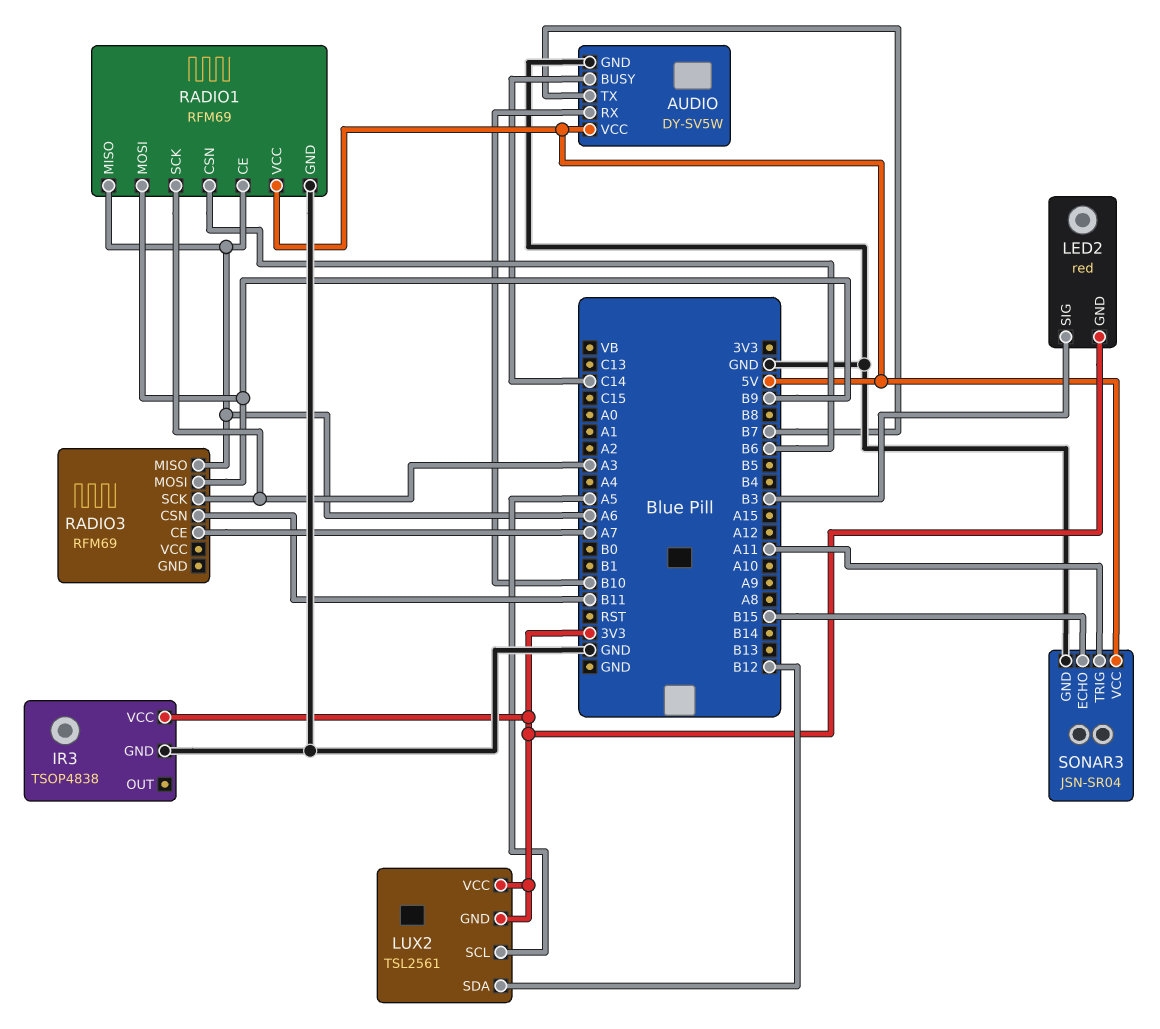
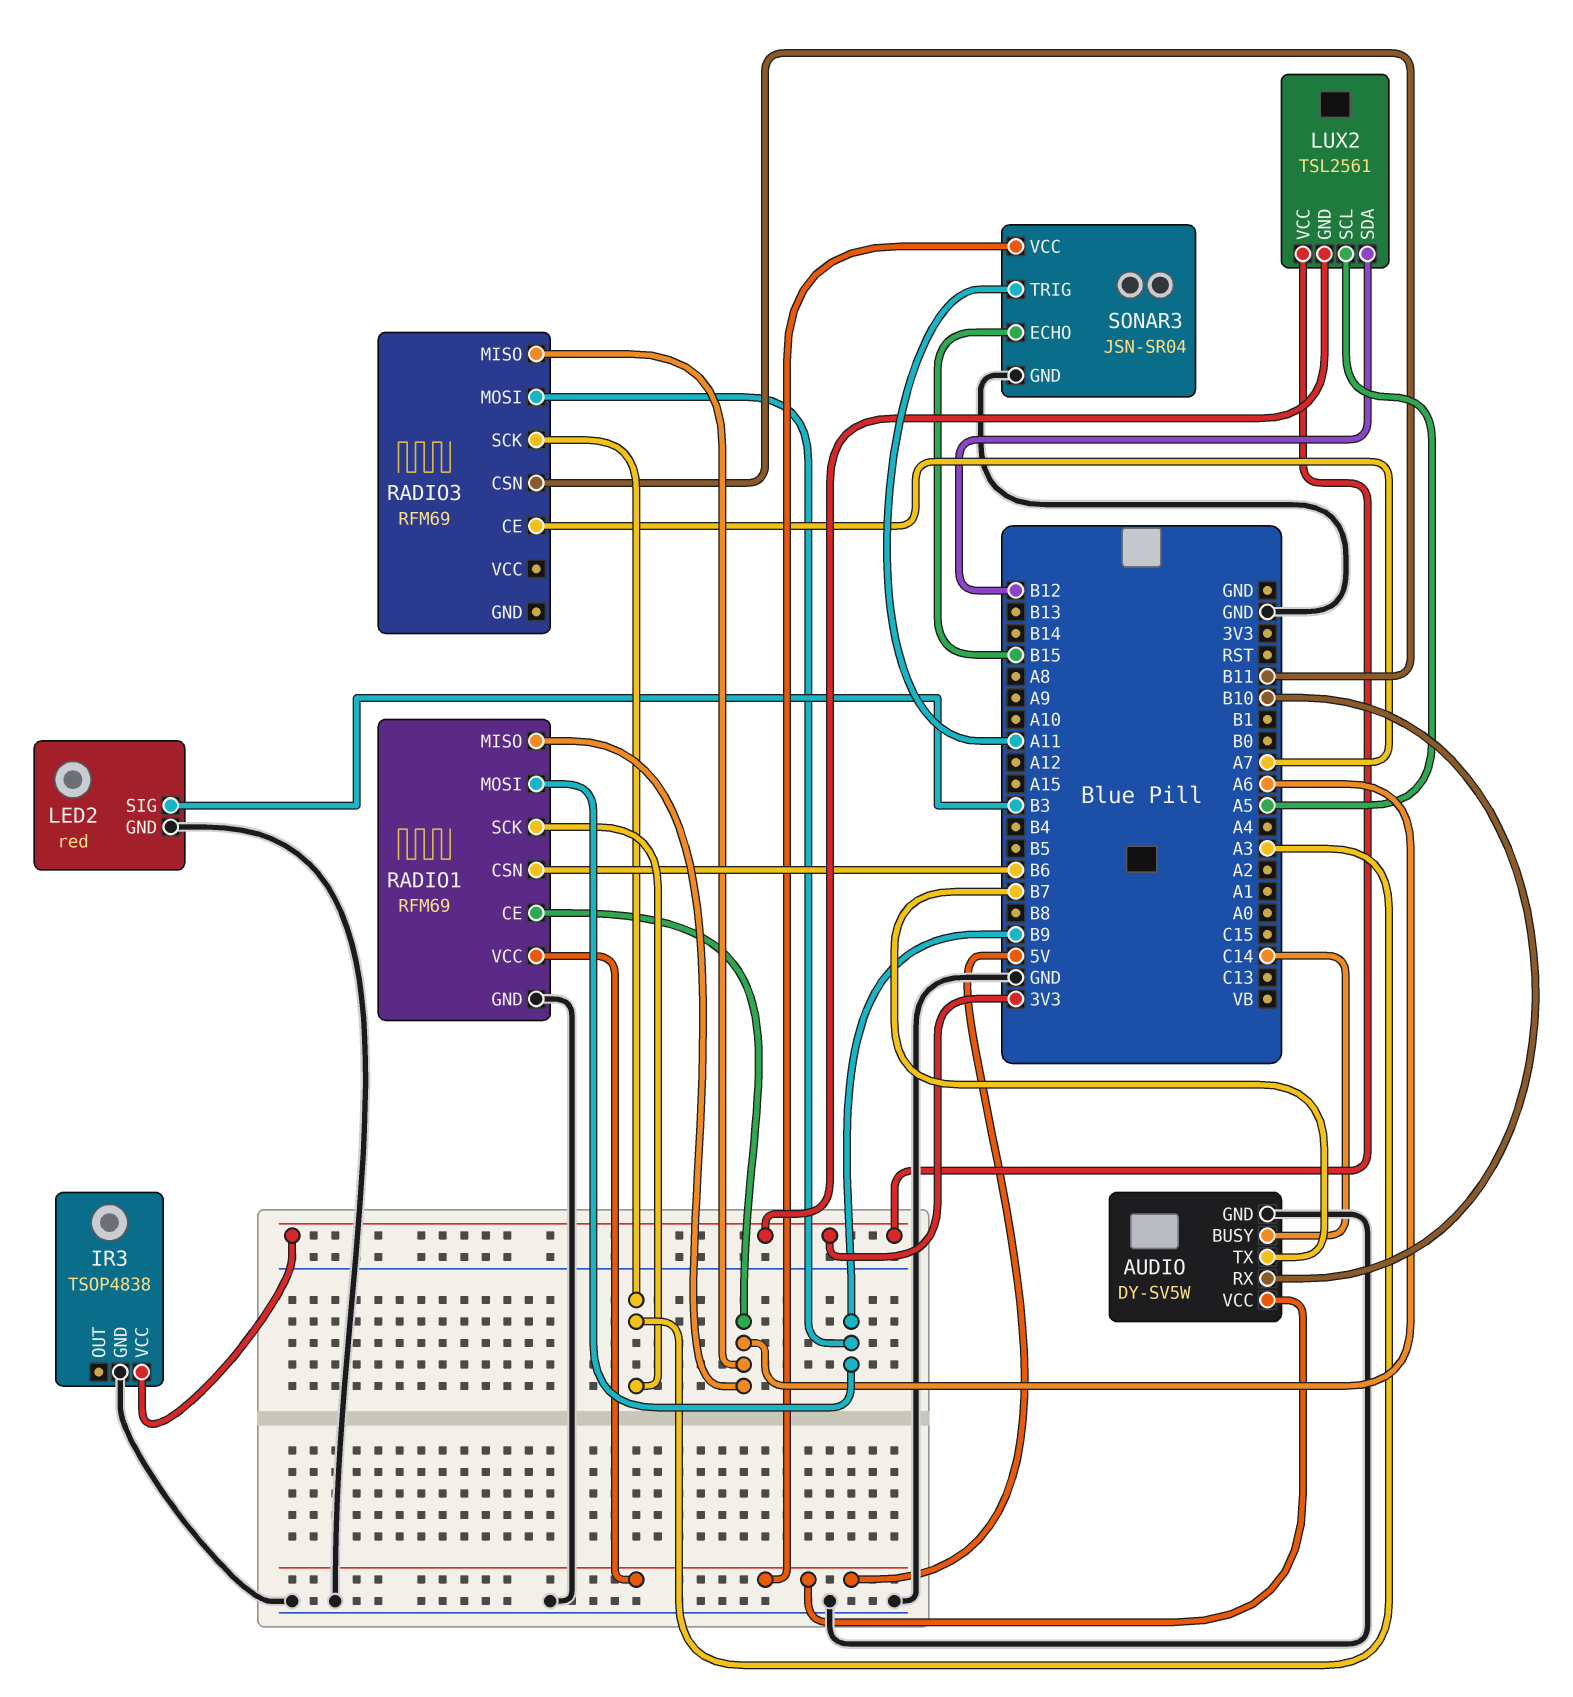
LED2 pin GND: 3V3 -> GND

